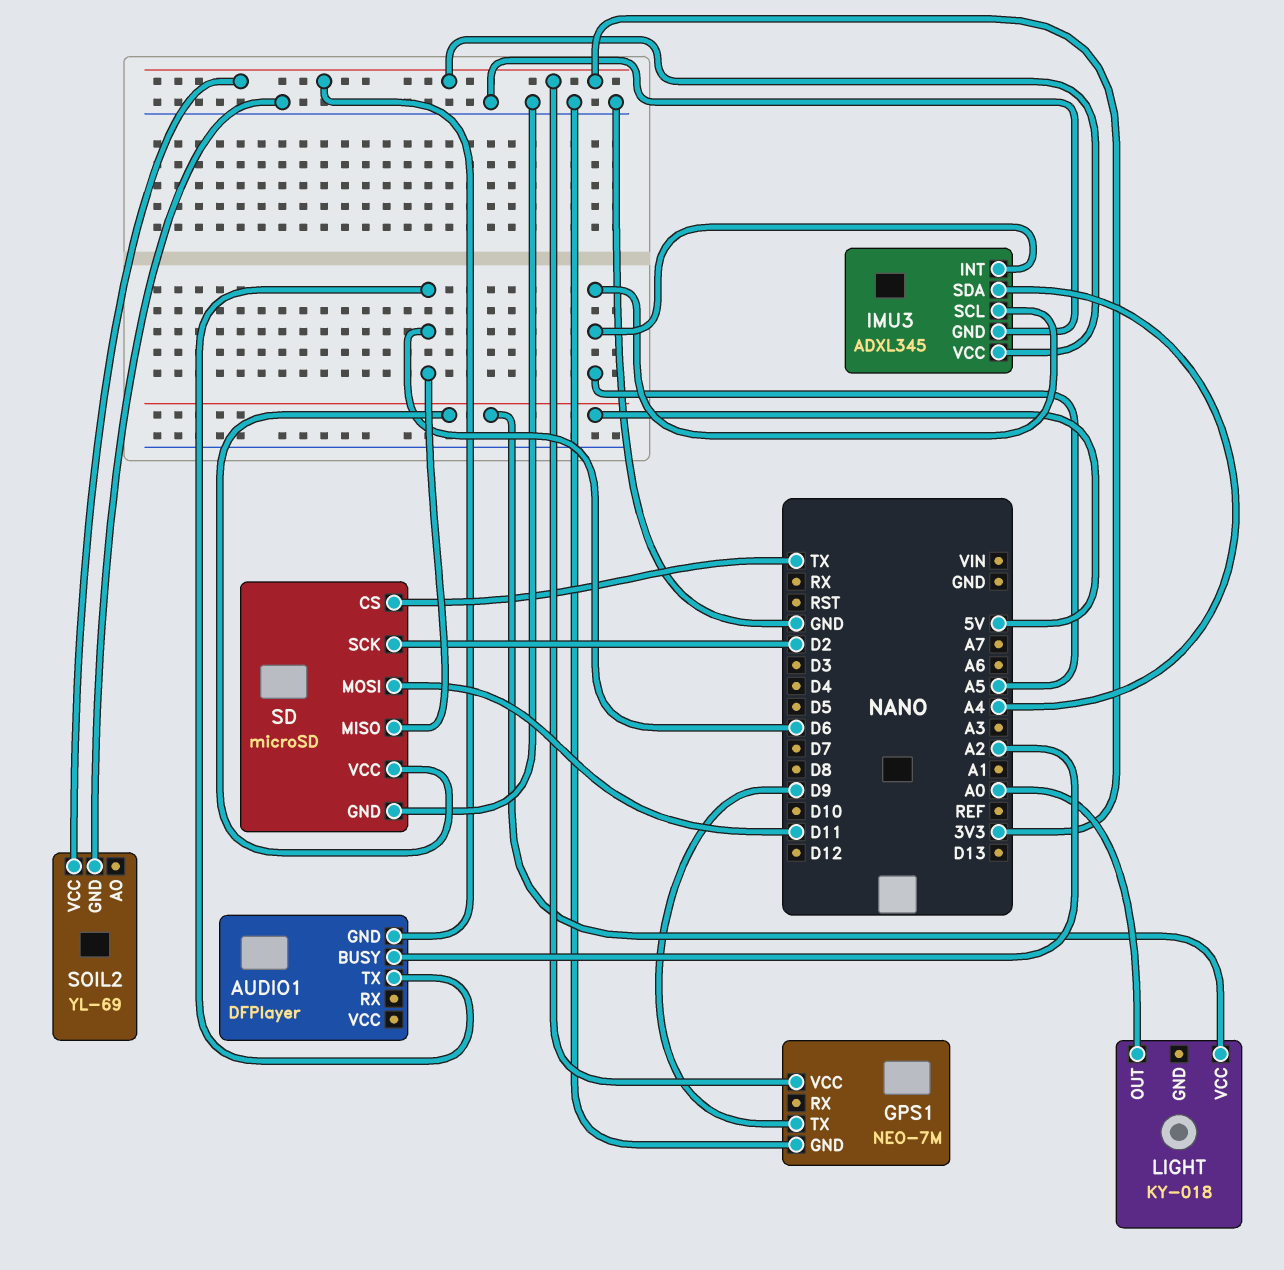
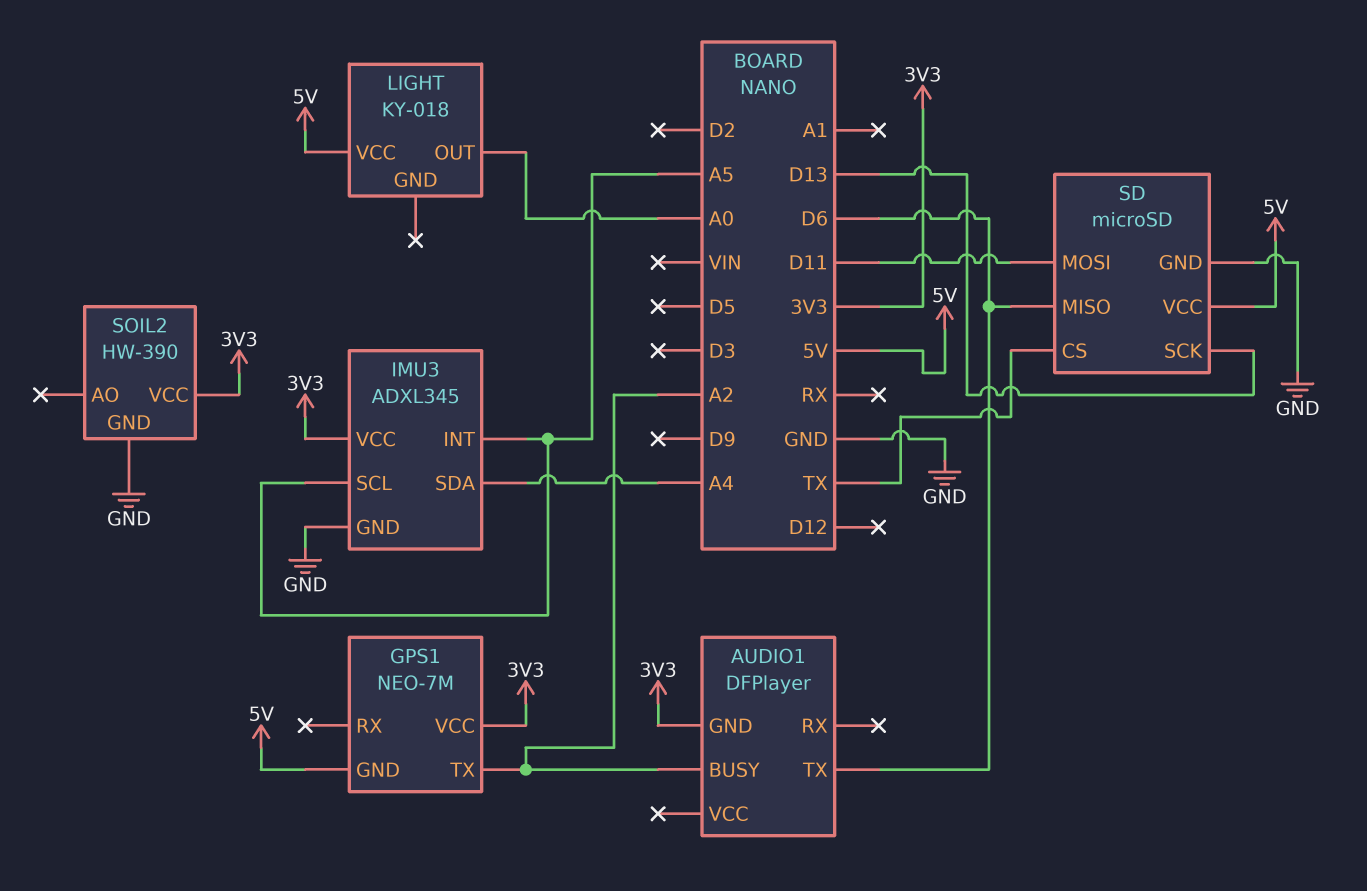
GPS1 pin GND: GND -> 5V
GPS1 pin TX: D9 -> A2
SD pin SCK: D2 -> D13
SOIL2: YL-69 -> HW-390

